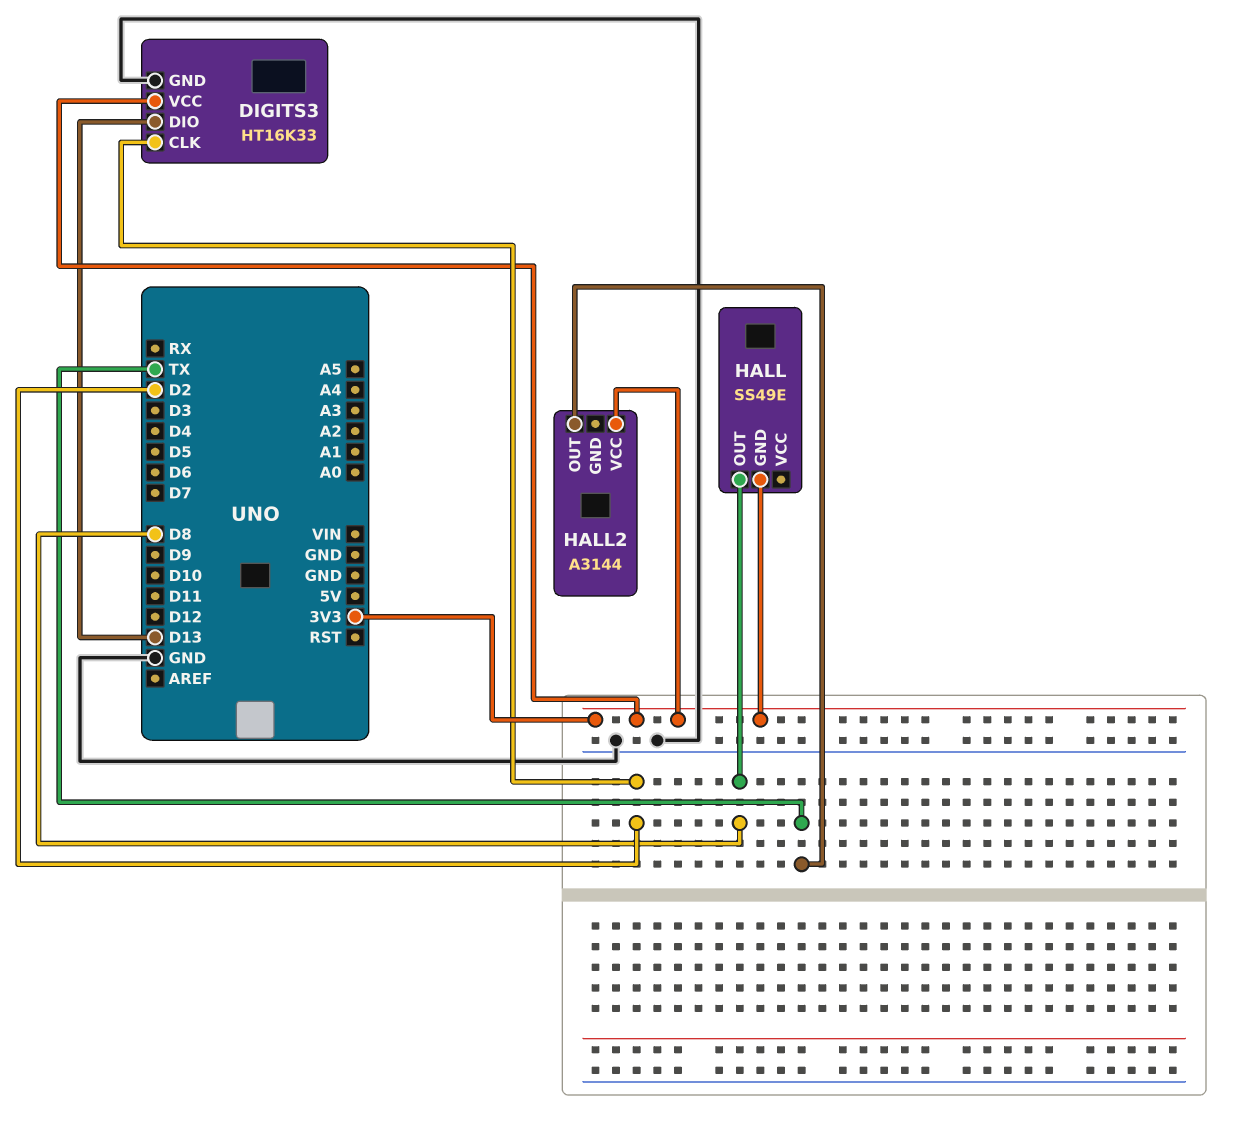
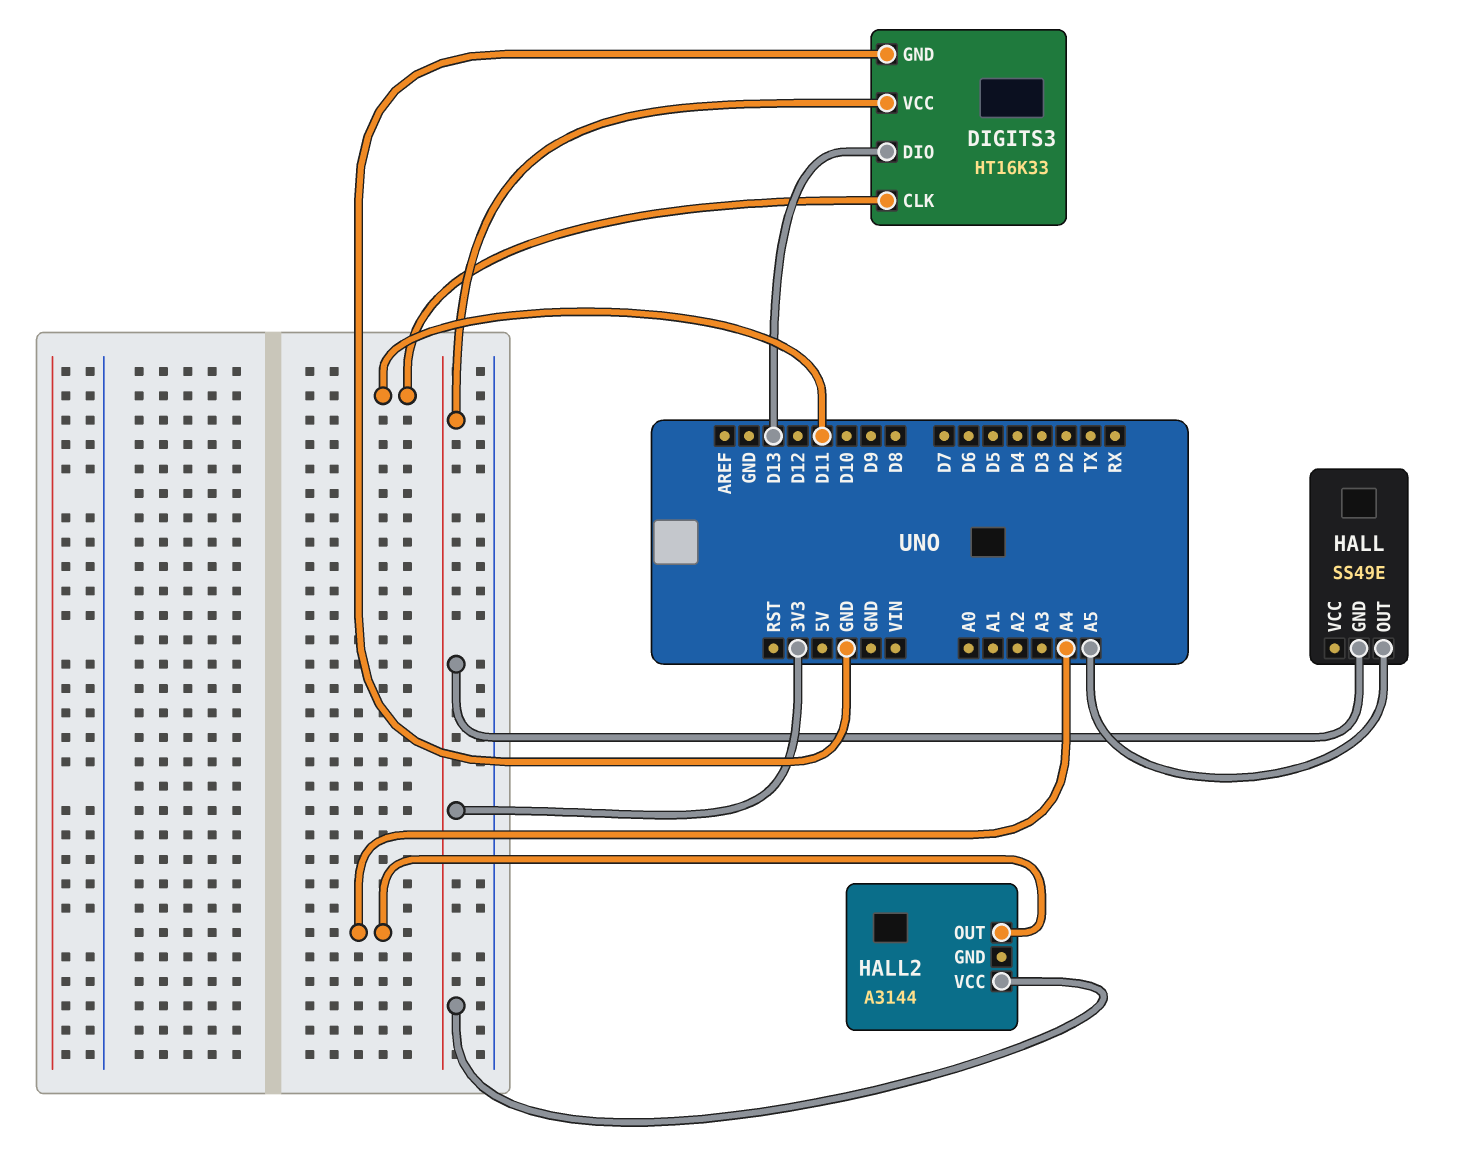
DIGITS3 pin CLK: D2 -> D11
HALL pin OUT: D8 -> A5
HALL2 pin OUT: TX -> A4

